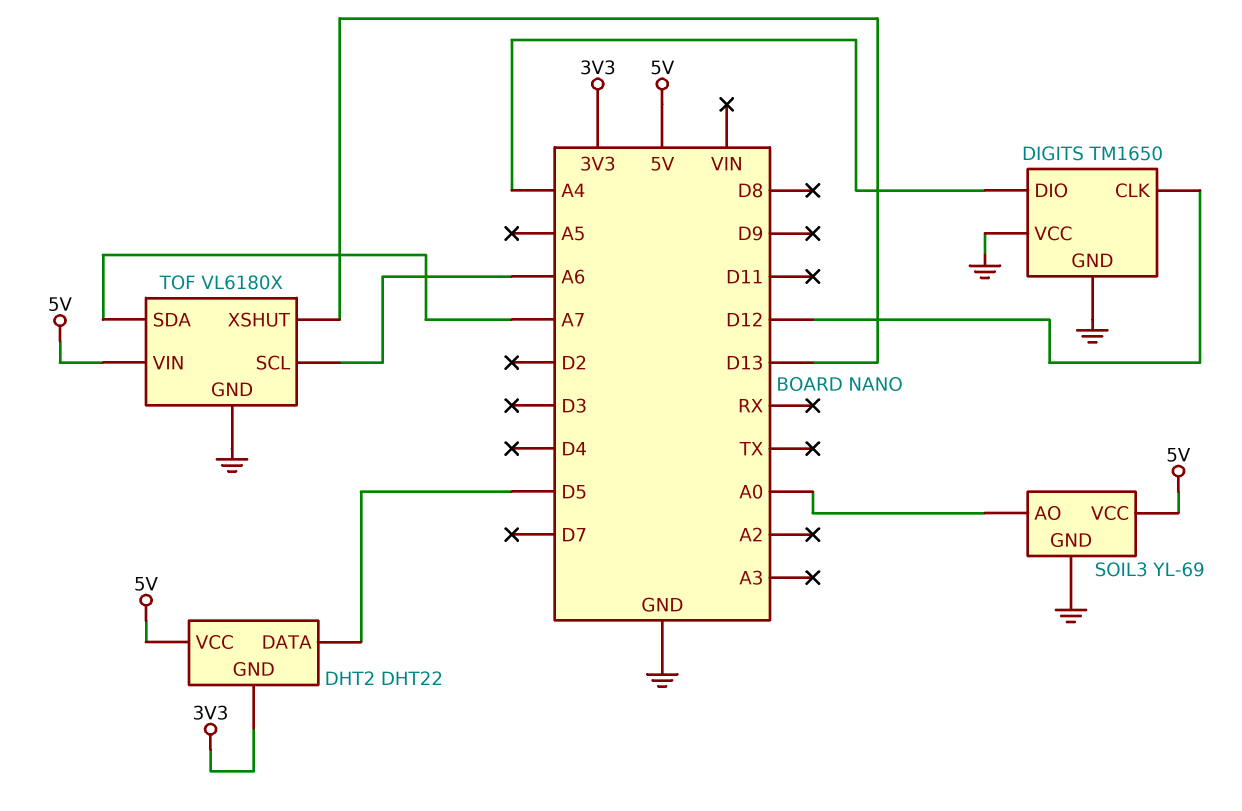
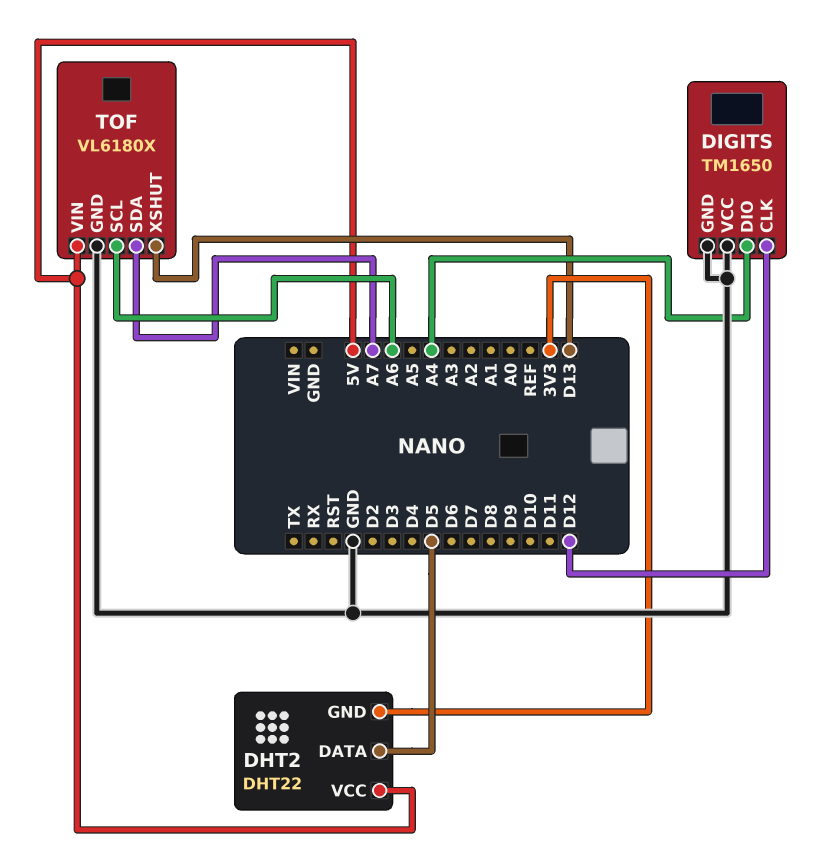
SOIL3: YL-69 -> none
SOIL3 pin AO: A0 -> none
SOIL3 pin GND: GND -> none
SOIL3 pin VCC: 5V -> none

